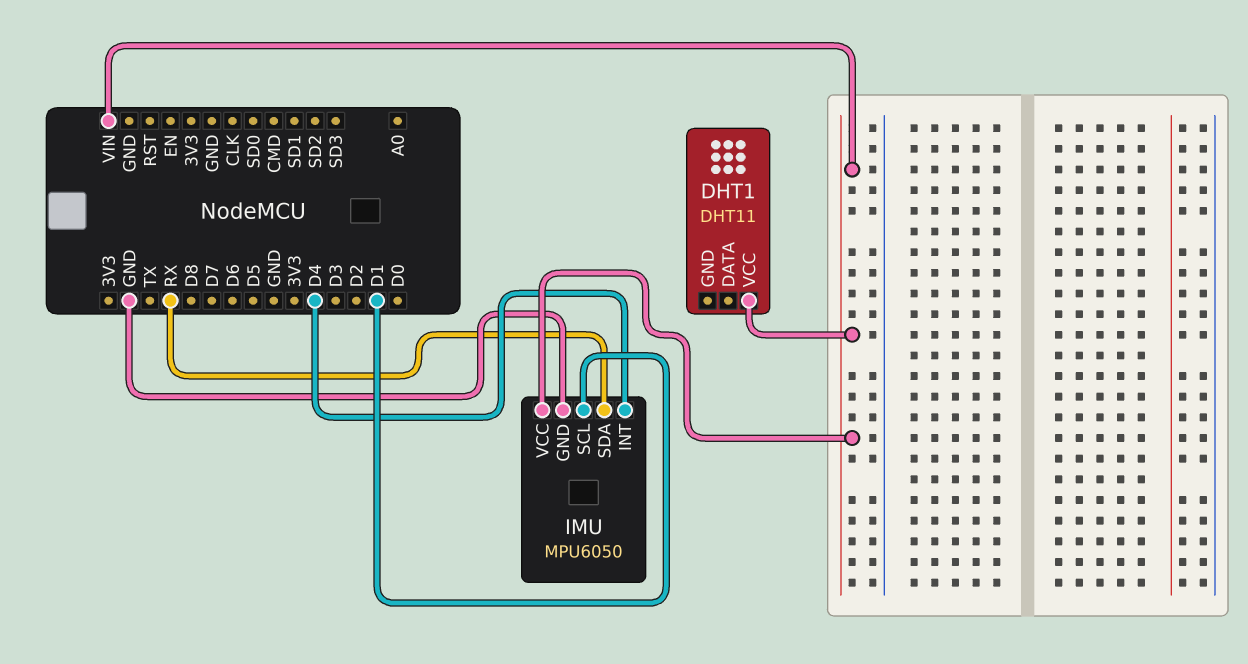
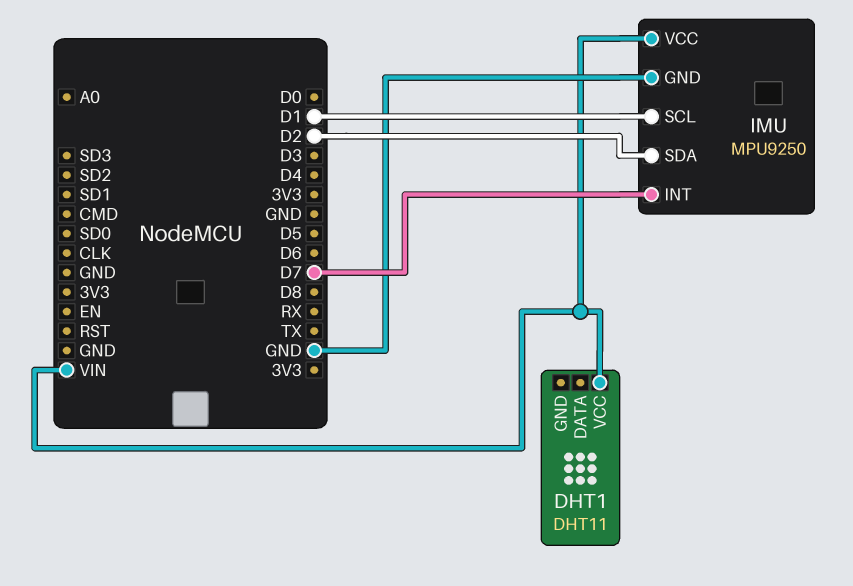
IMU: MPU6050 -> MPU9250
IMU pin INT: D4 -> D7
IMU pin SDA: RX -> D2

